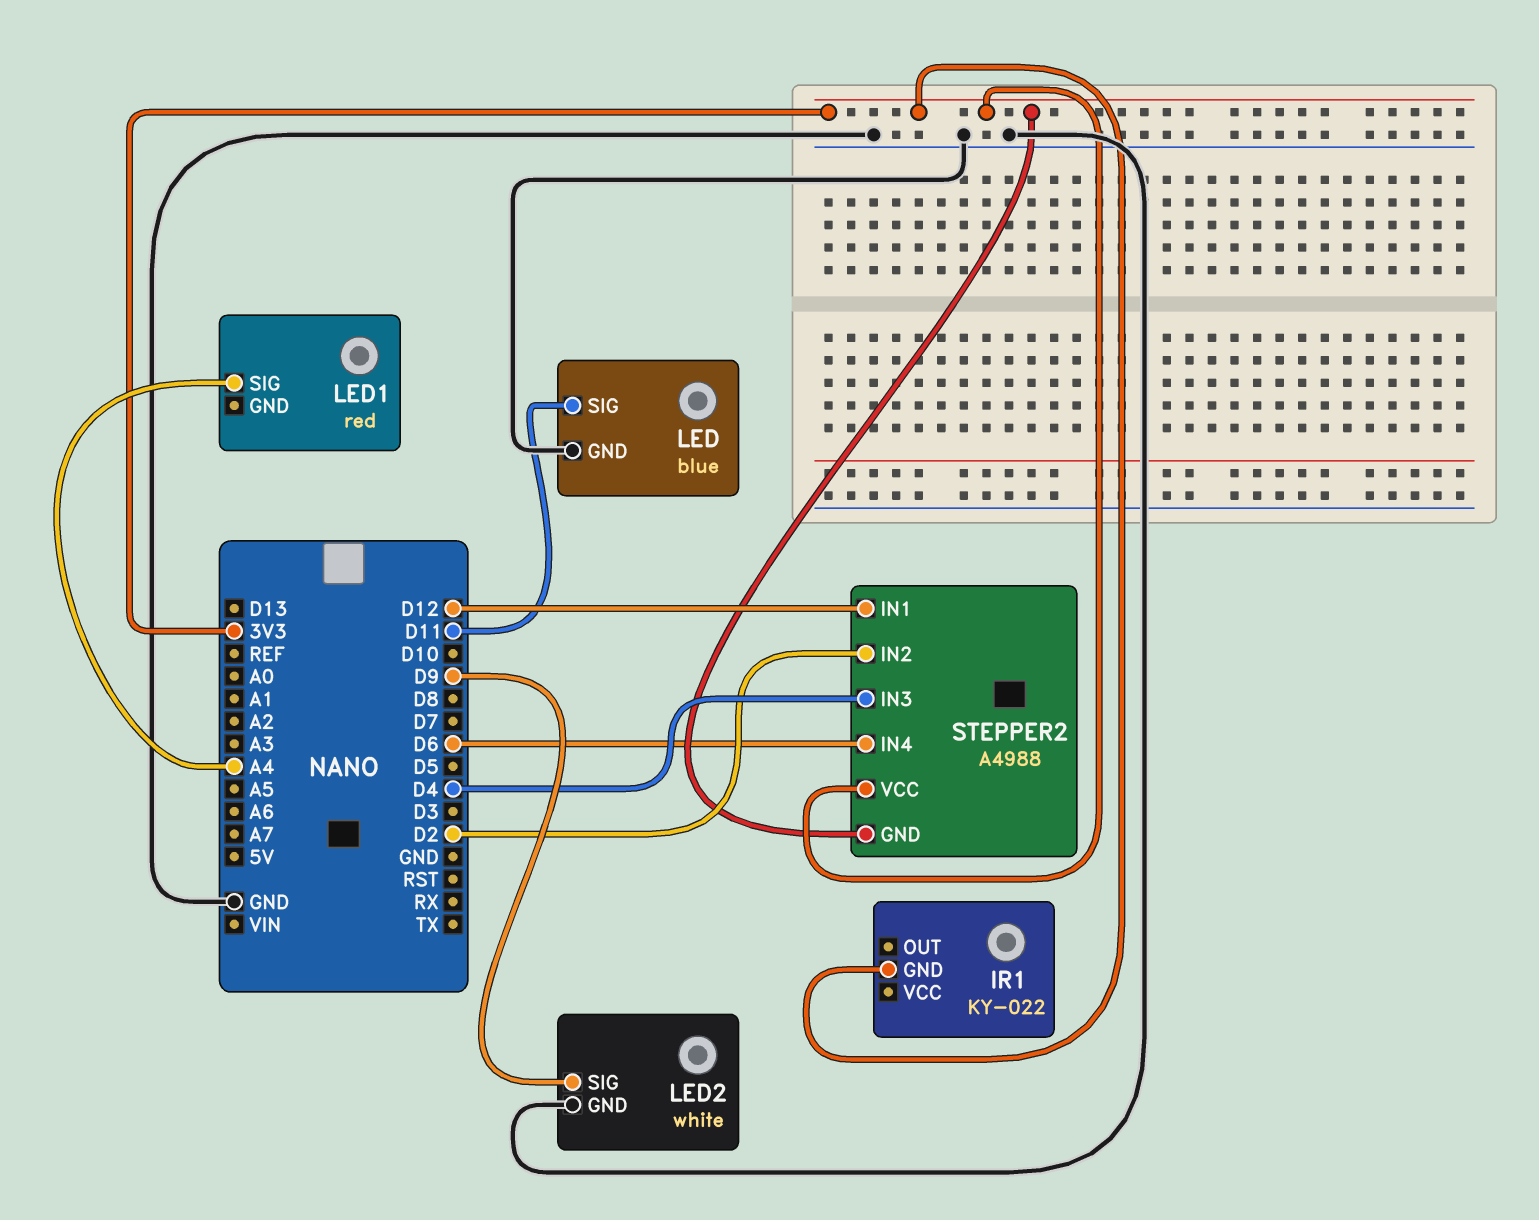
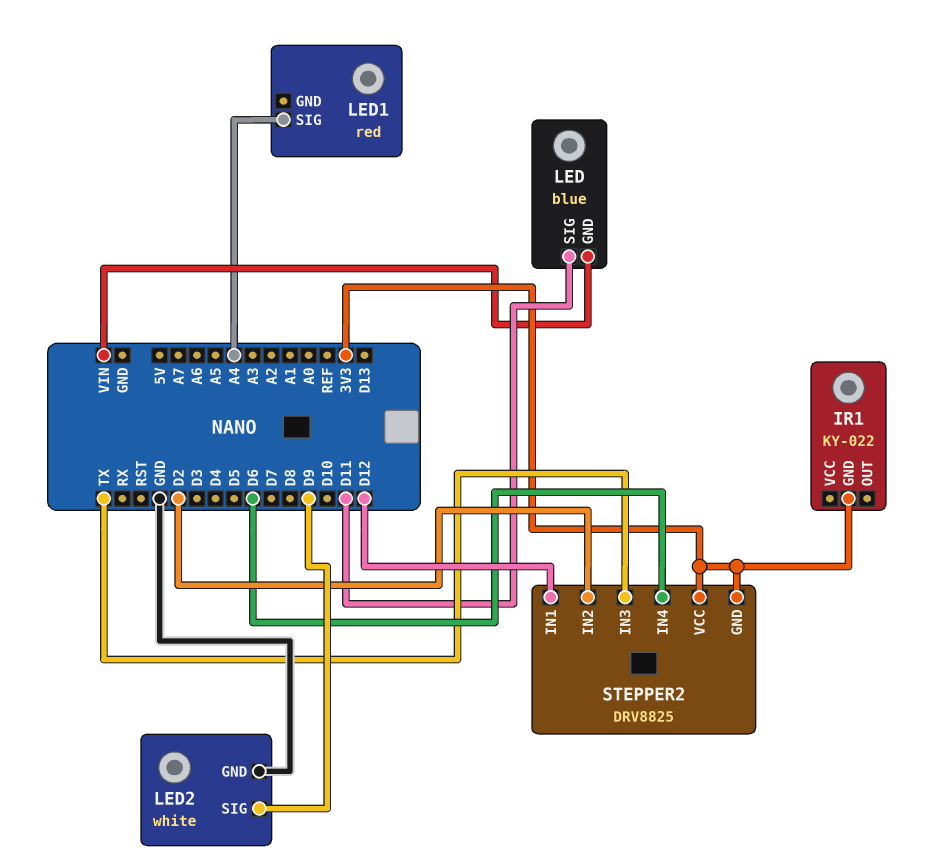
LED pin GND: GND -> VIN
STEPPER2: A4988 -> DRV8825
STEPPER2 pin IN3: D4 -> TX

